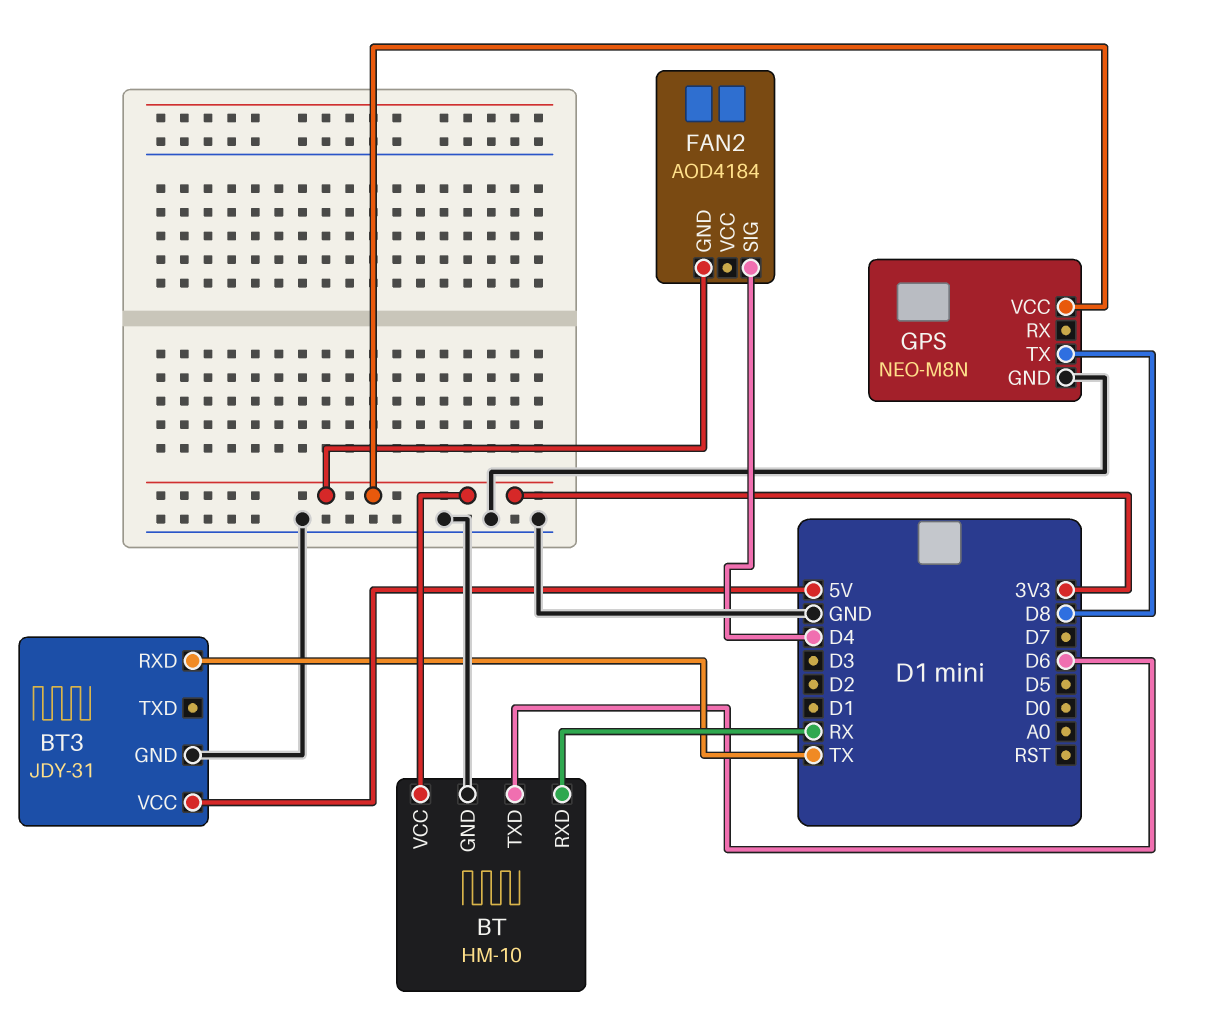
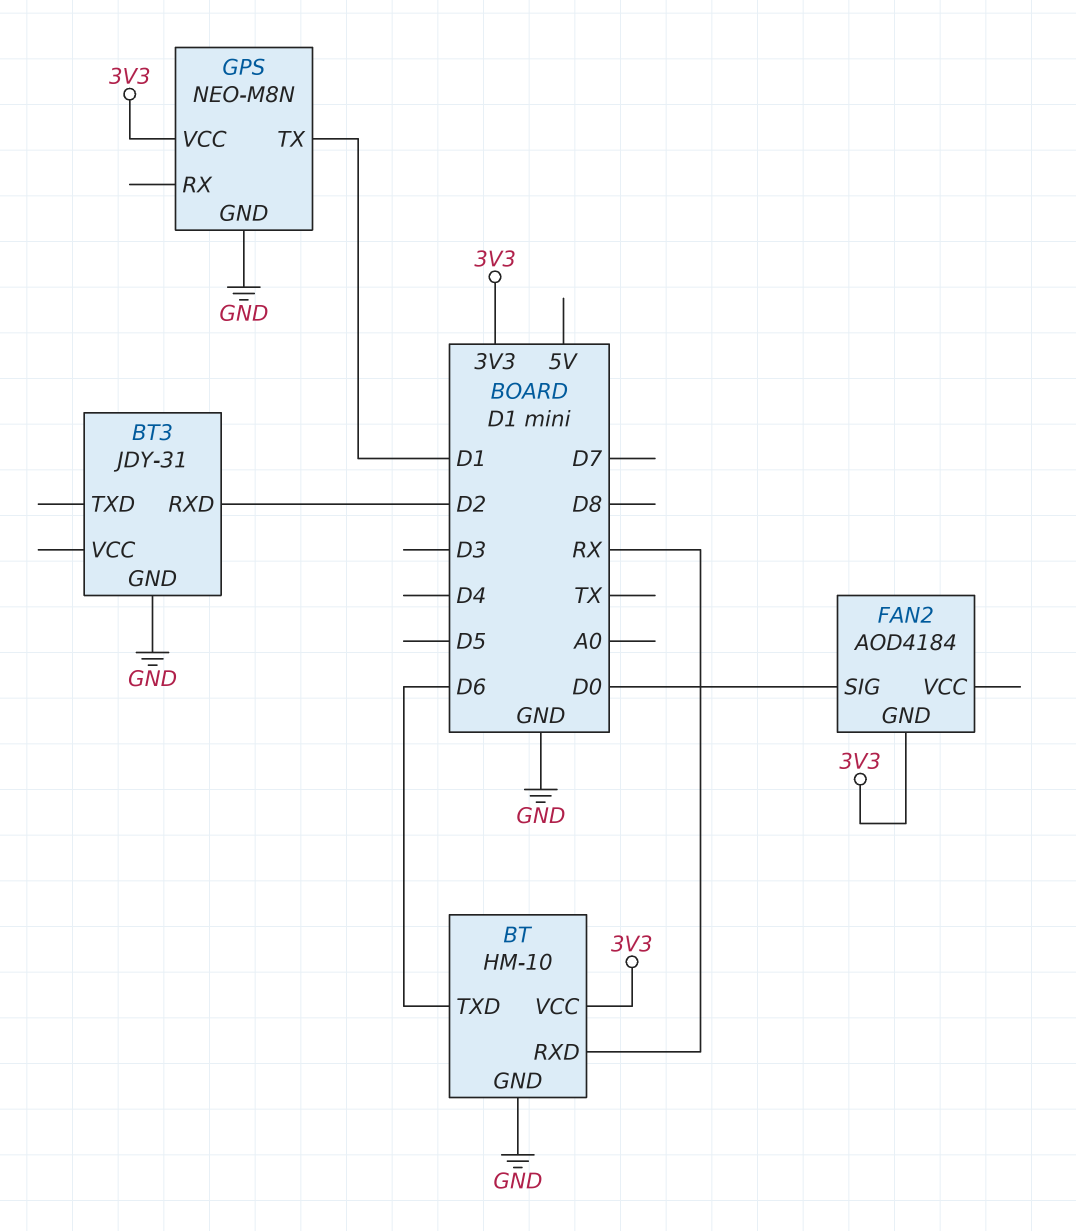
BT3 pin RXD: TX -> D2
BT3 pin VCC: 5V -> none
FAN2 pin SIG: D4 -> D0
GPS pin TX: D8 -> D1

